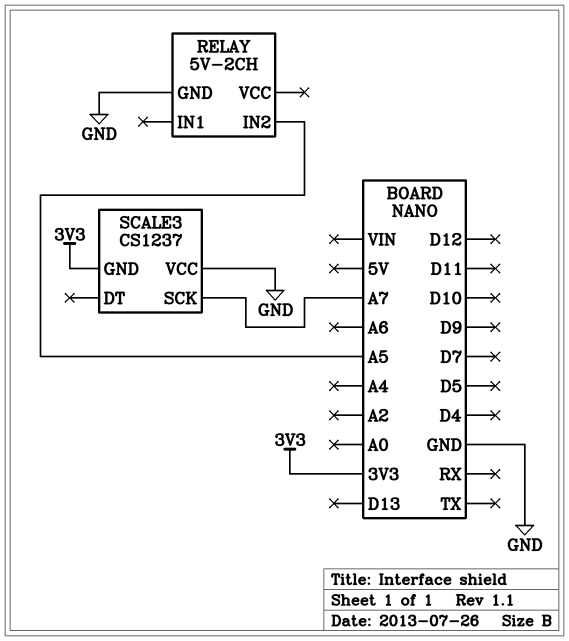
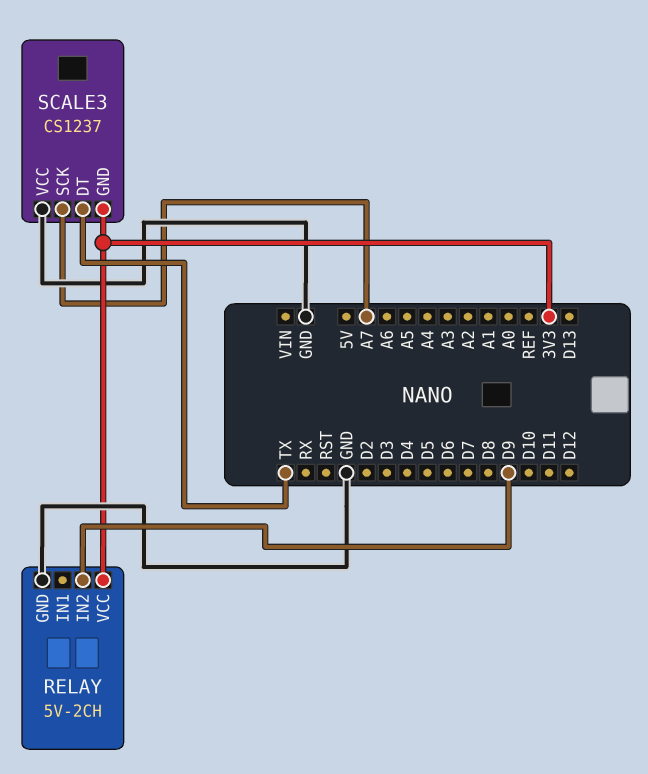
RELAY pin IN2: A5 -> D9
RELAY pin VCC: none -> 3V3
SCALE3 pin DT: none -> TX

